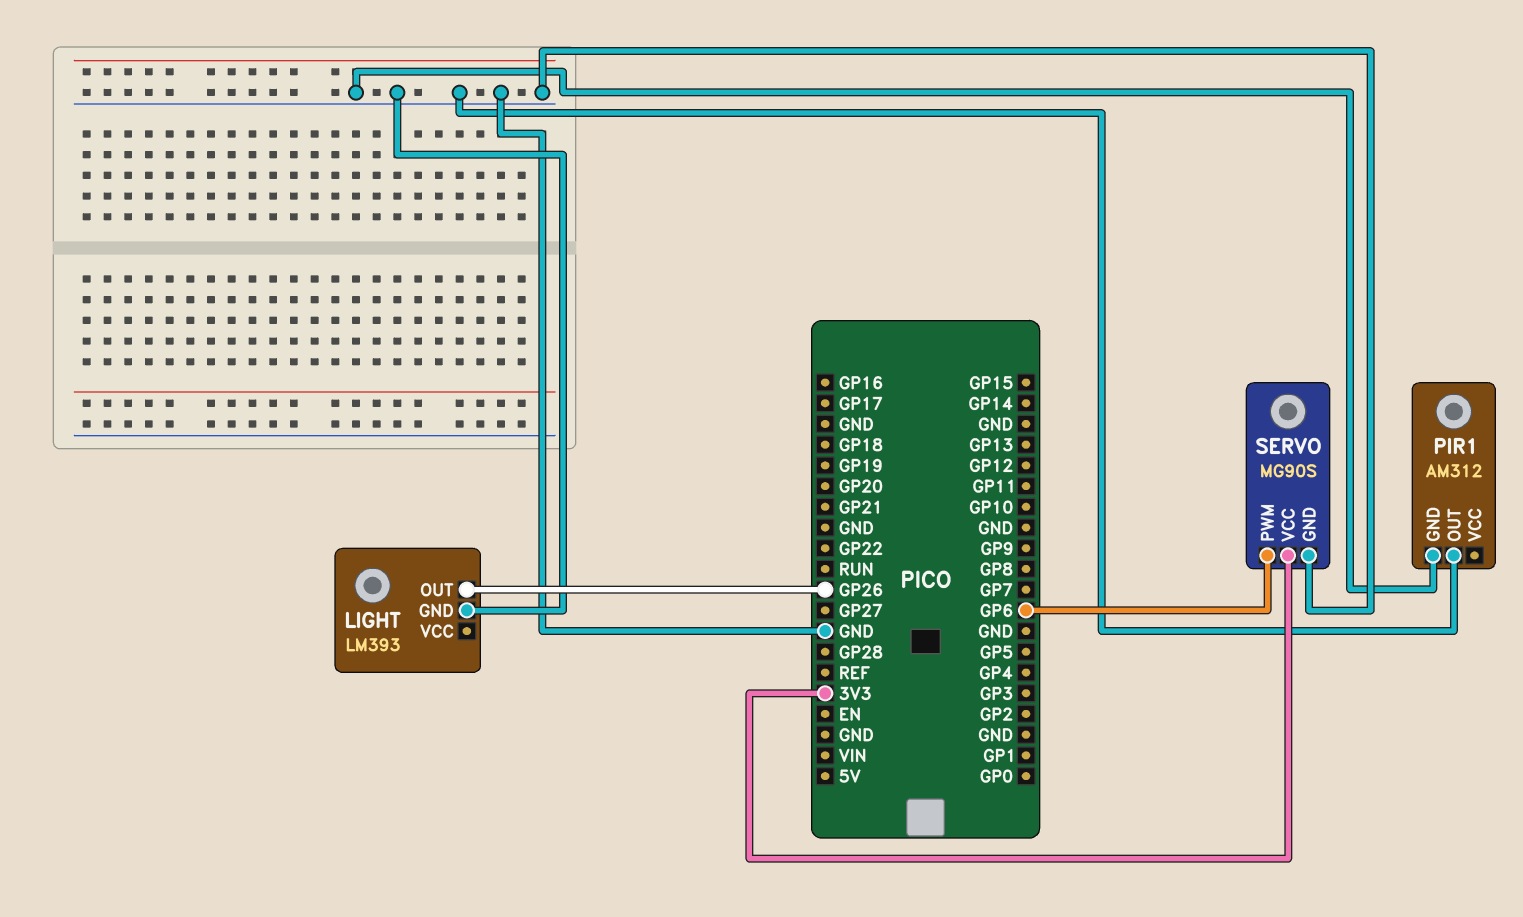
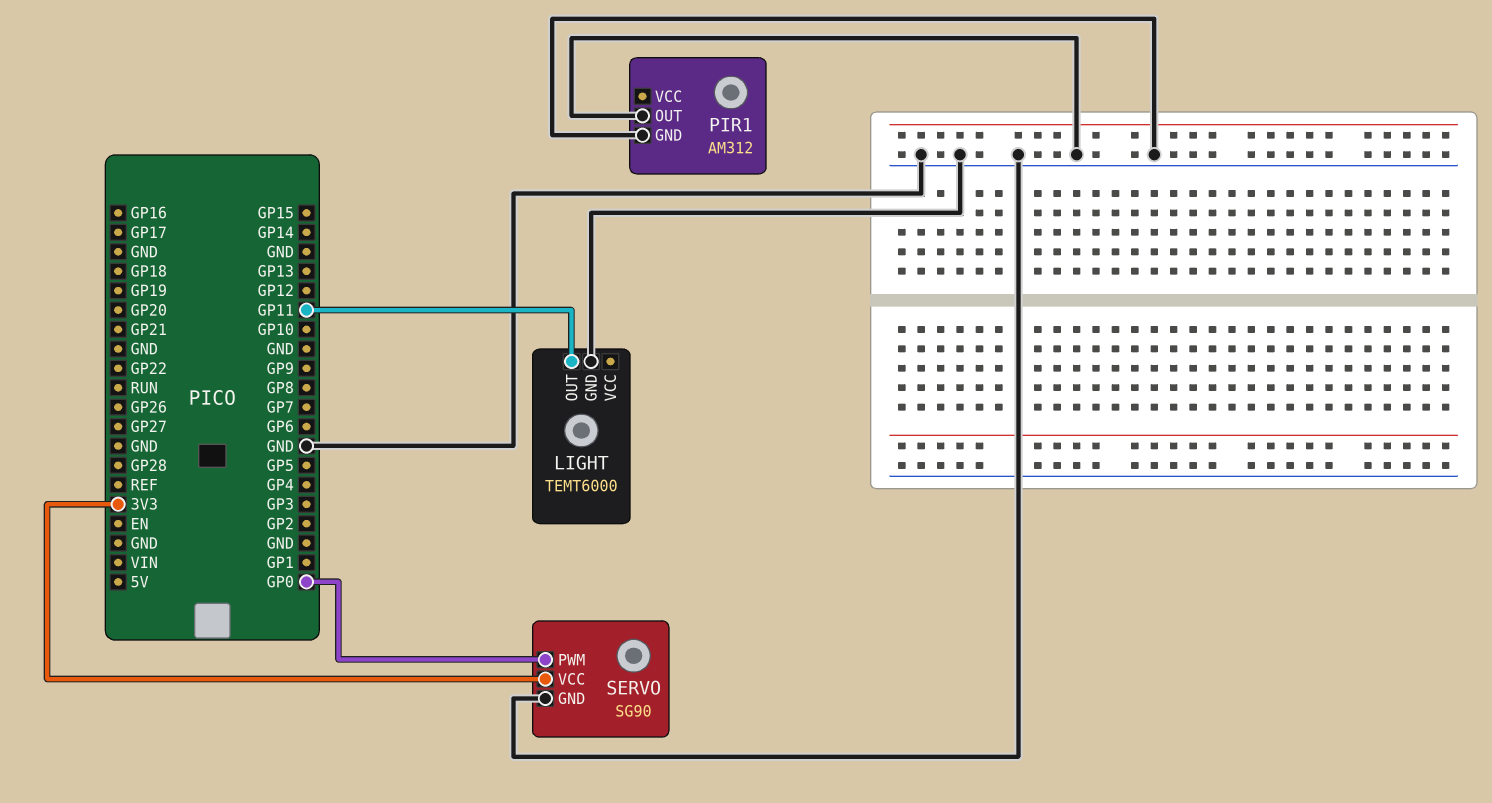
LIGHT: LM393 -> TEMT6000
LIGHT pin OUT: GP26 -> GP11
SERVO: MG90S -> SG90
SERVO pin PWM: GP6 -> GP0

